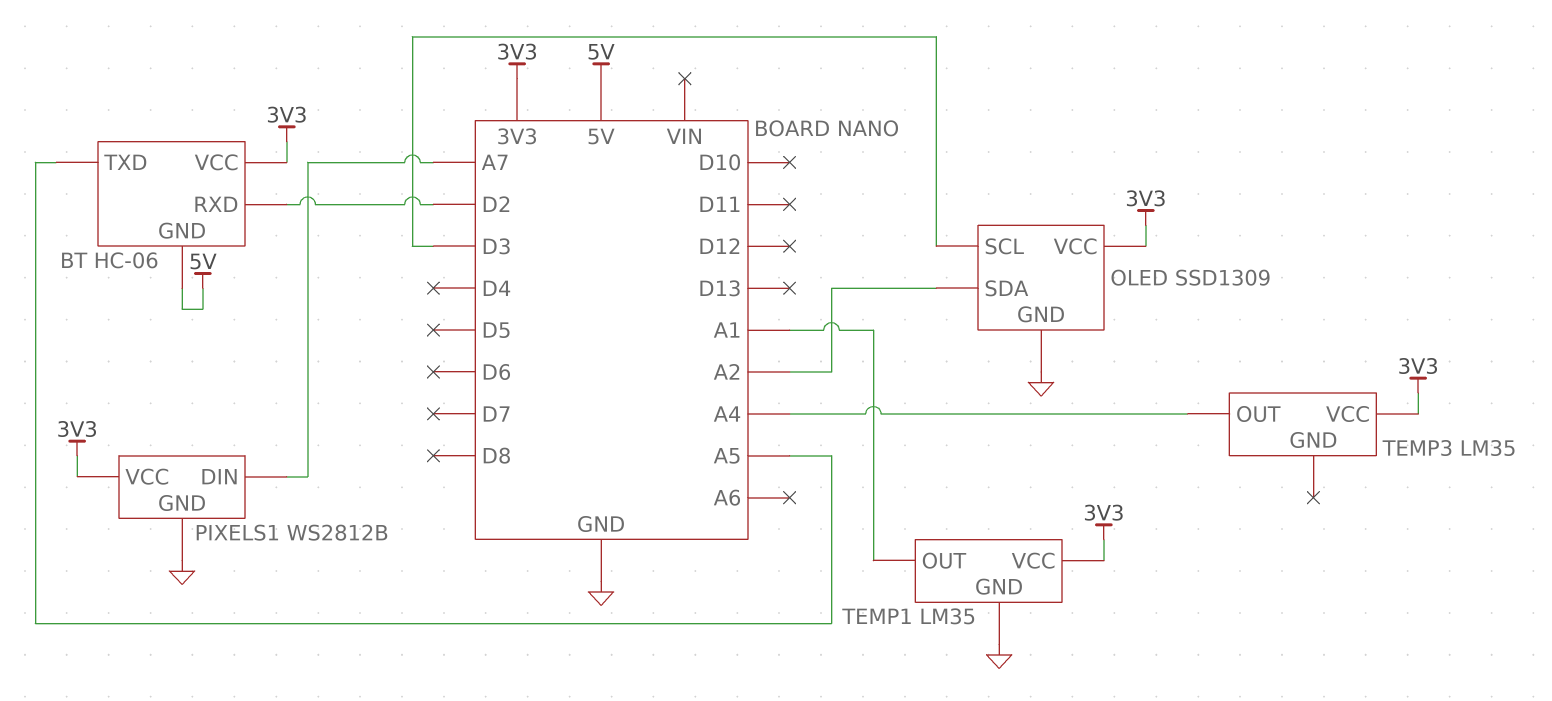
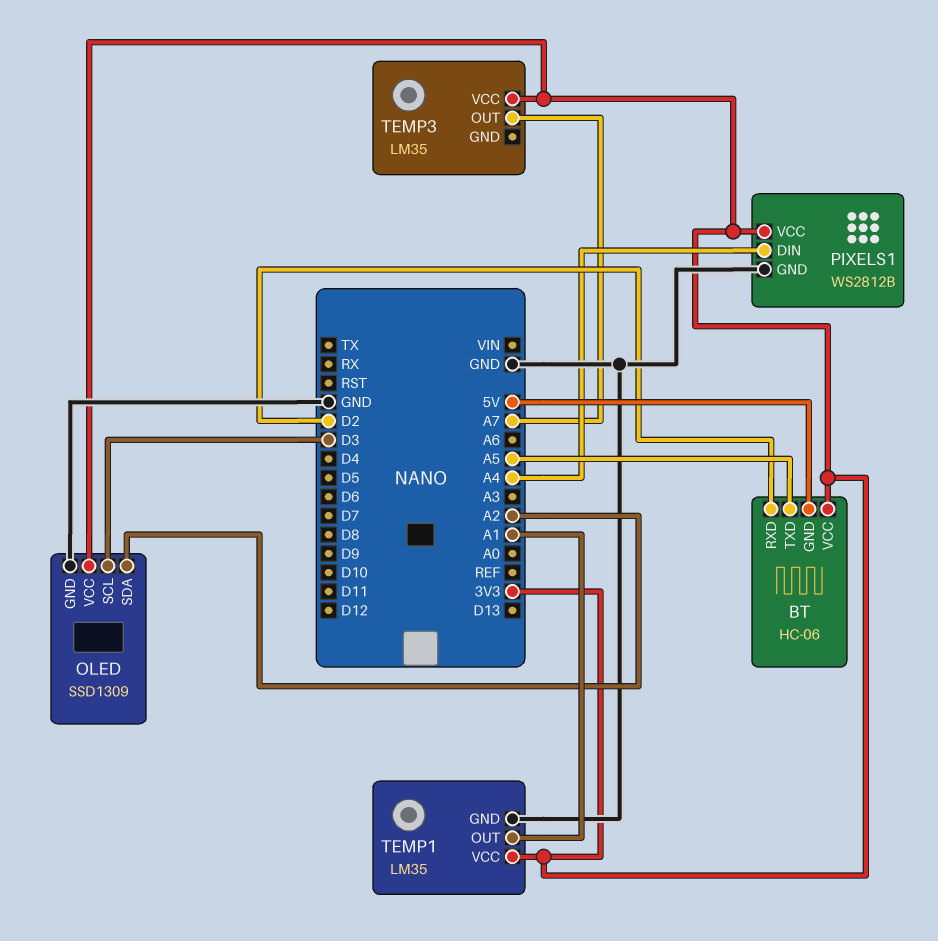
PIXELS1 pin DIN: A7 -> A4
TEMP3 pin OUT: A4 -> A7

